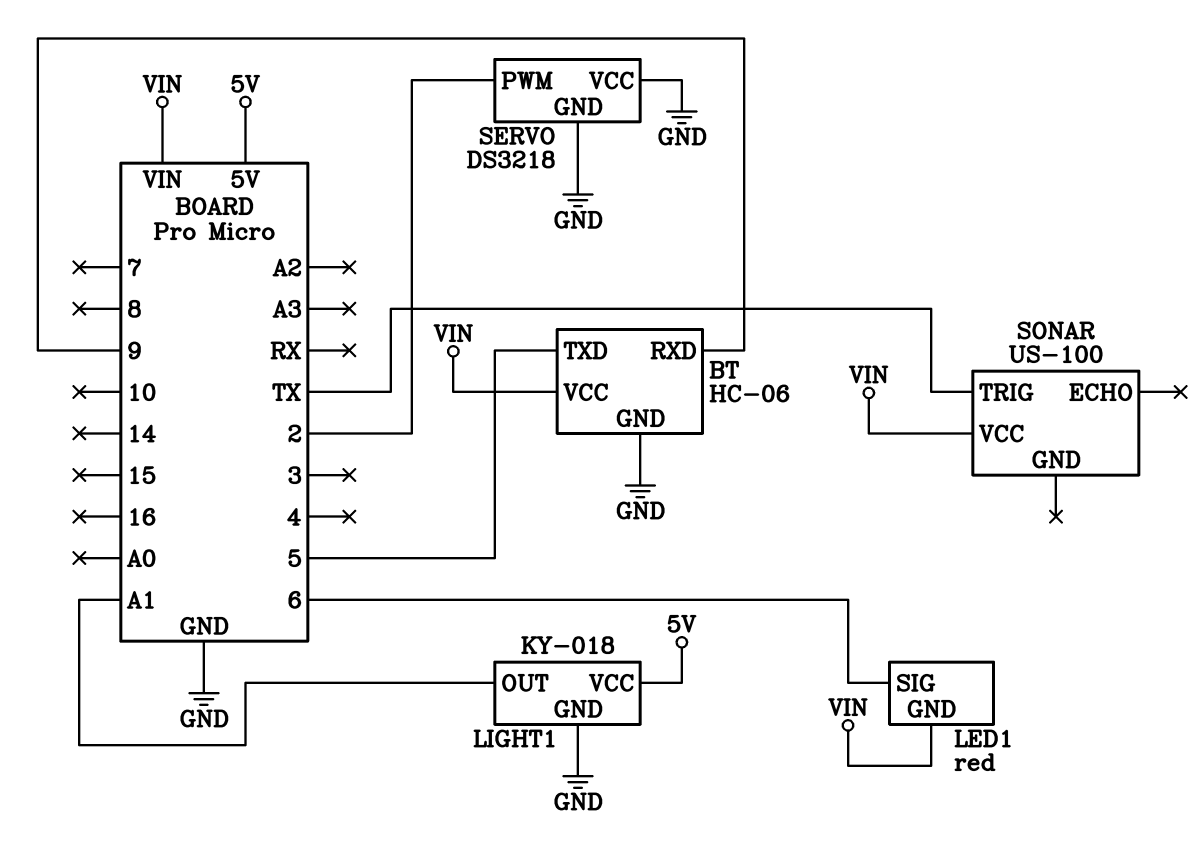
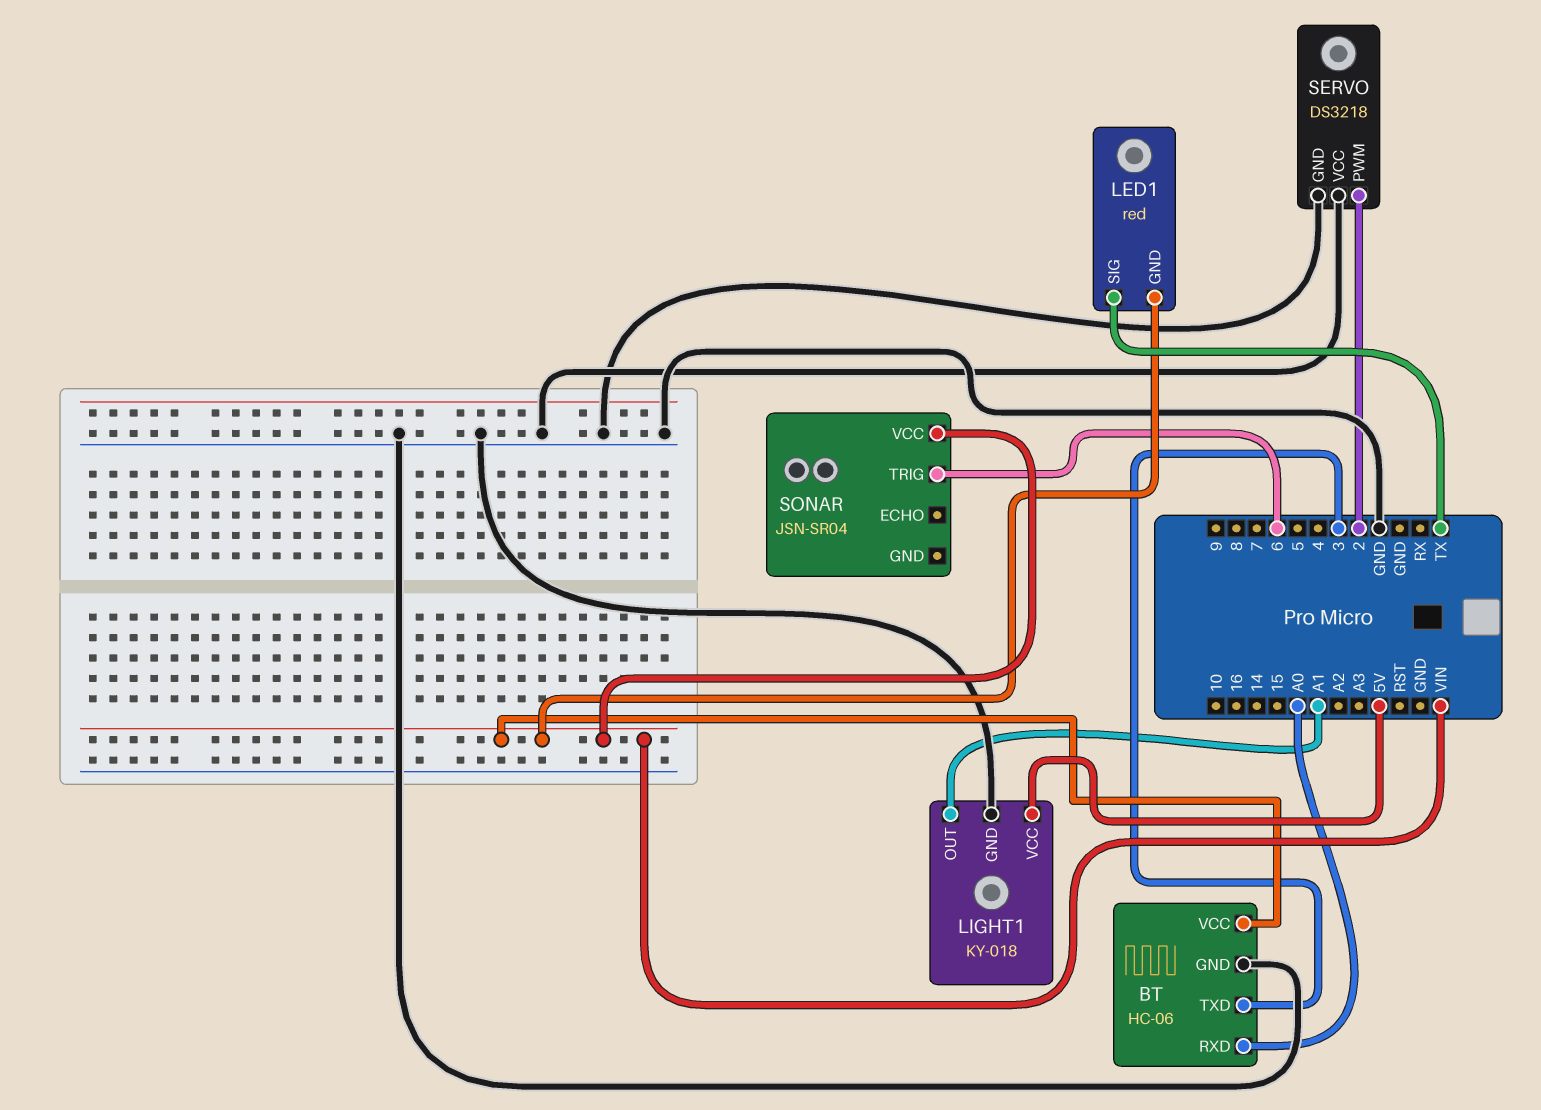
BT pin RXD: 9 -> A0
BT pin TXD: 5 -> 3
LED1 pin SIG: 6 -> TX
SONAR: US-100 -> JSN-SR04
SONAR pin TRIG: TX -> 6

